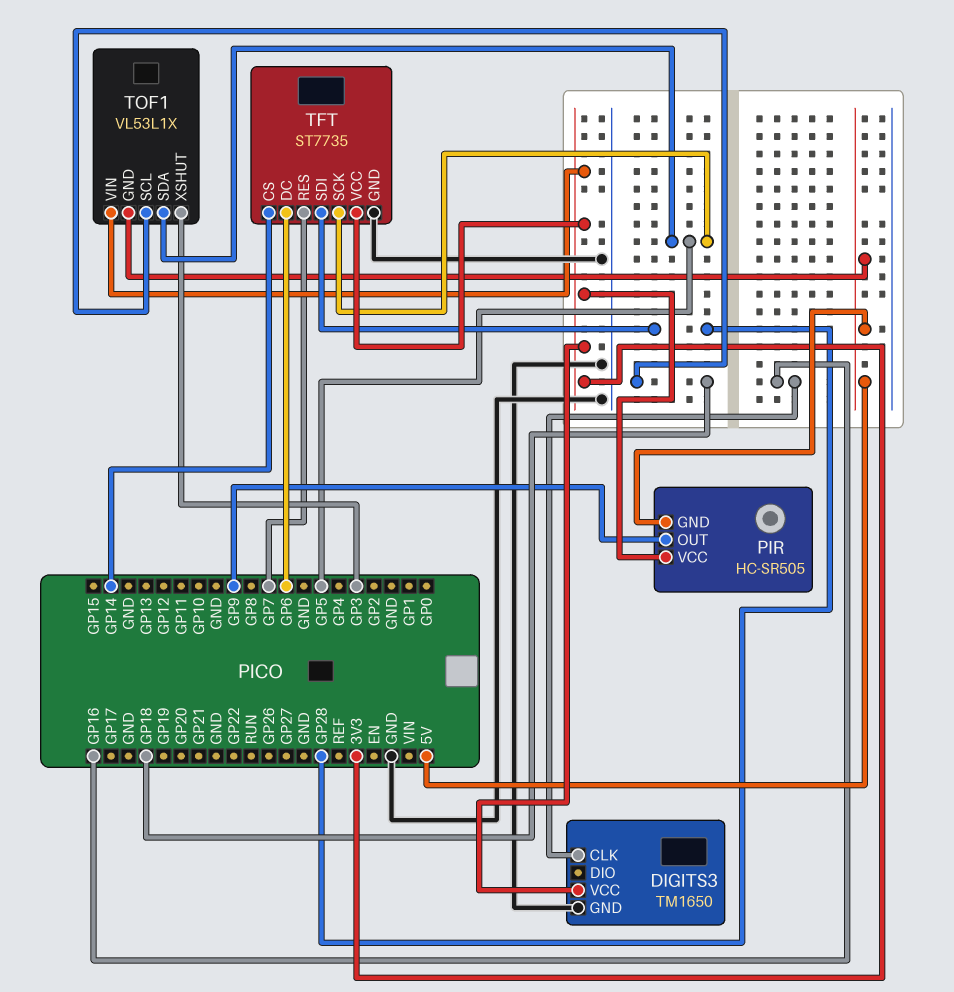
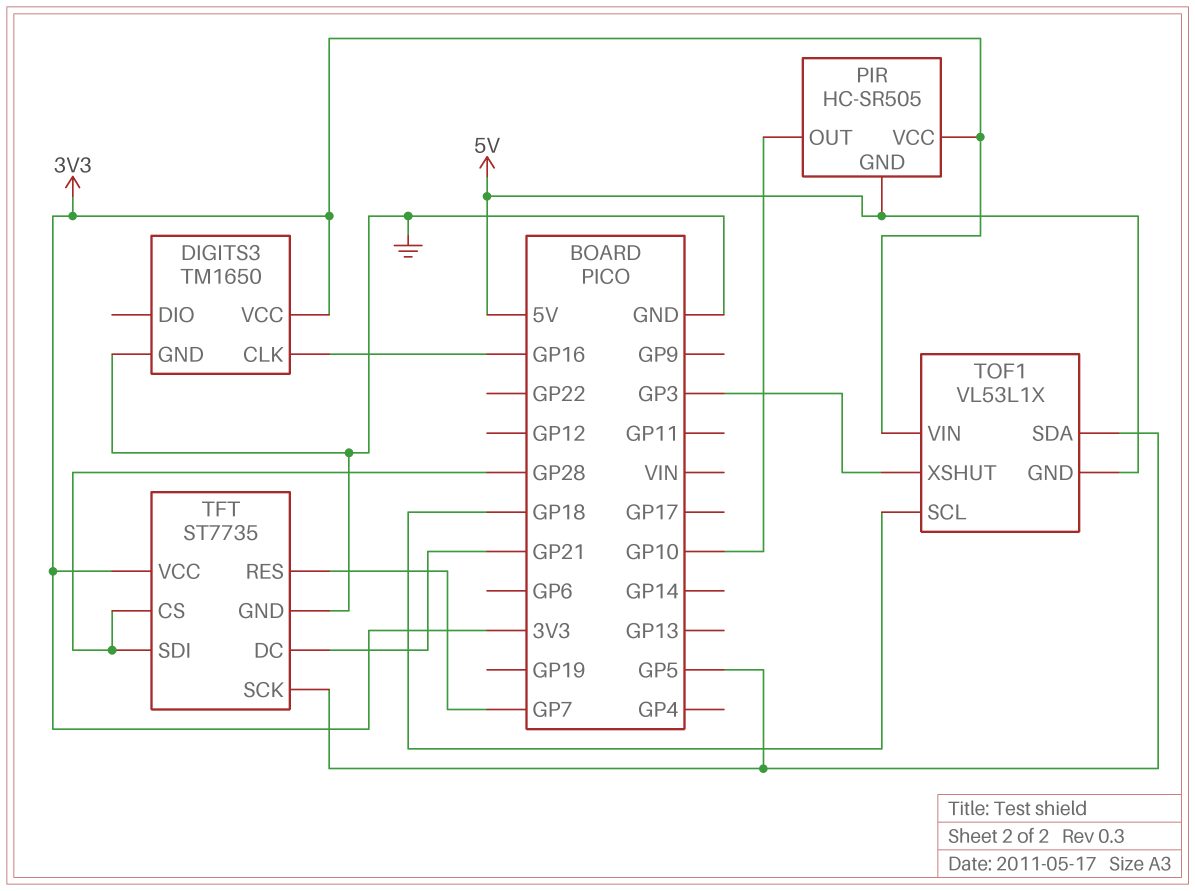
PIR pin OUT: GP9 -> GP10
TFT pin CS: GP14 -> GP28
TFT pin DC: GP6 -> GP21

